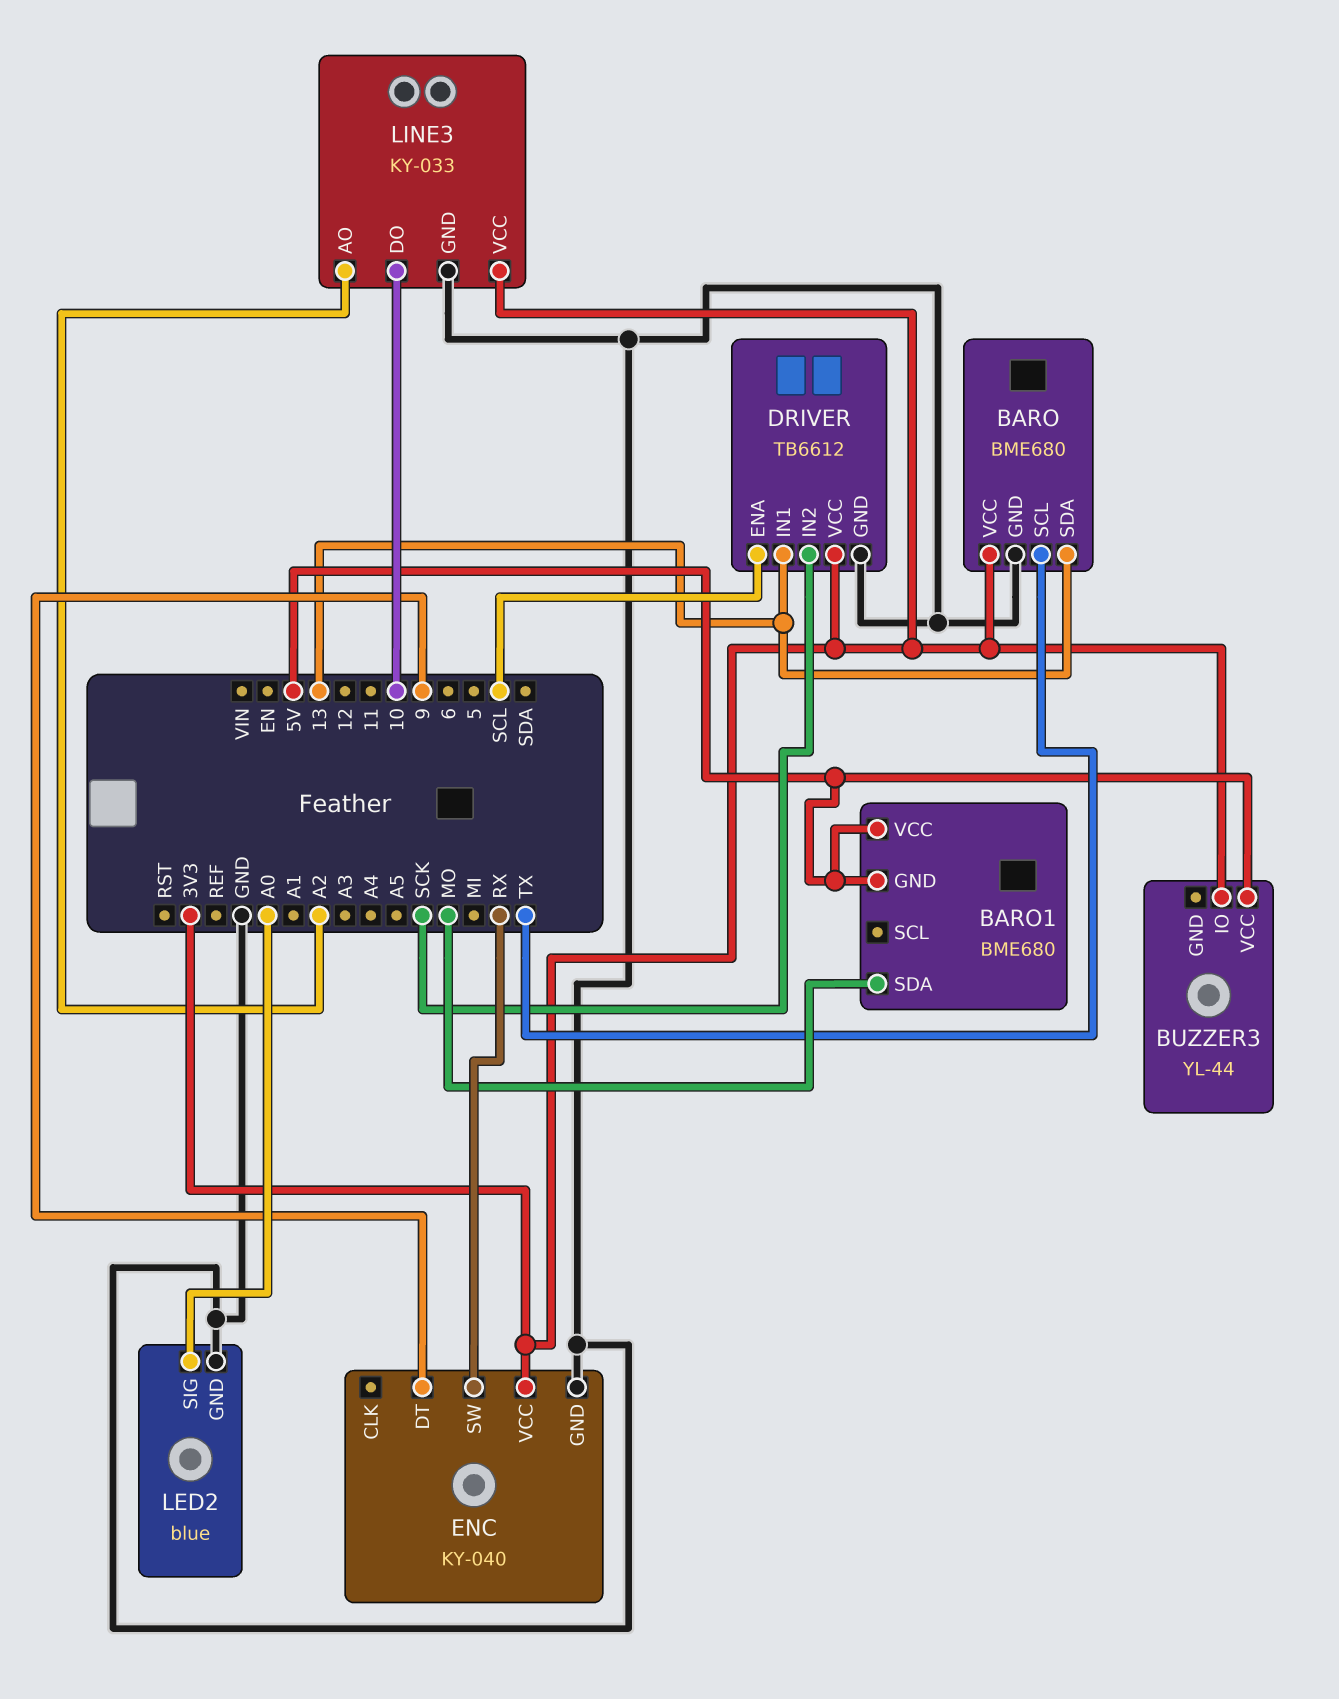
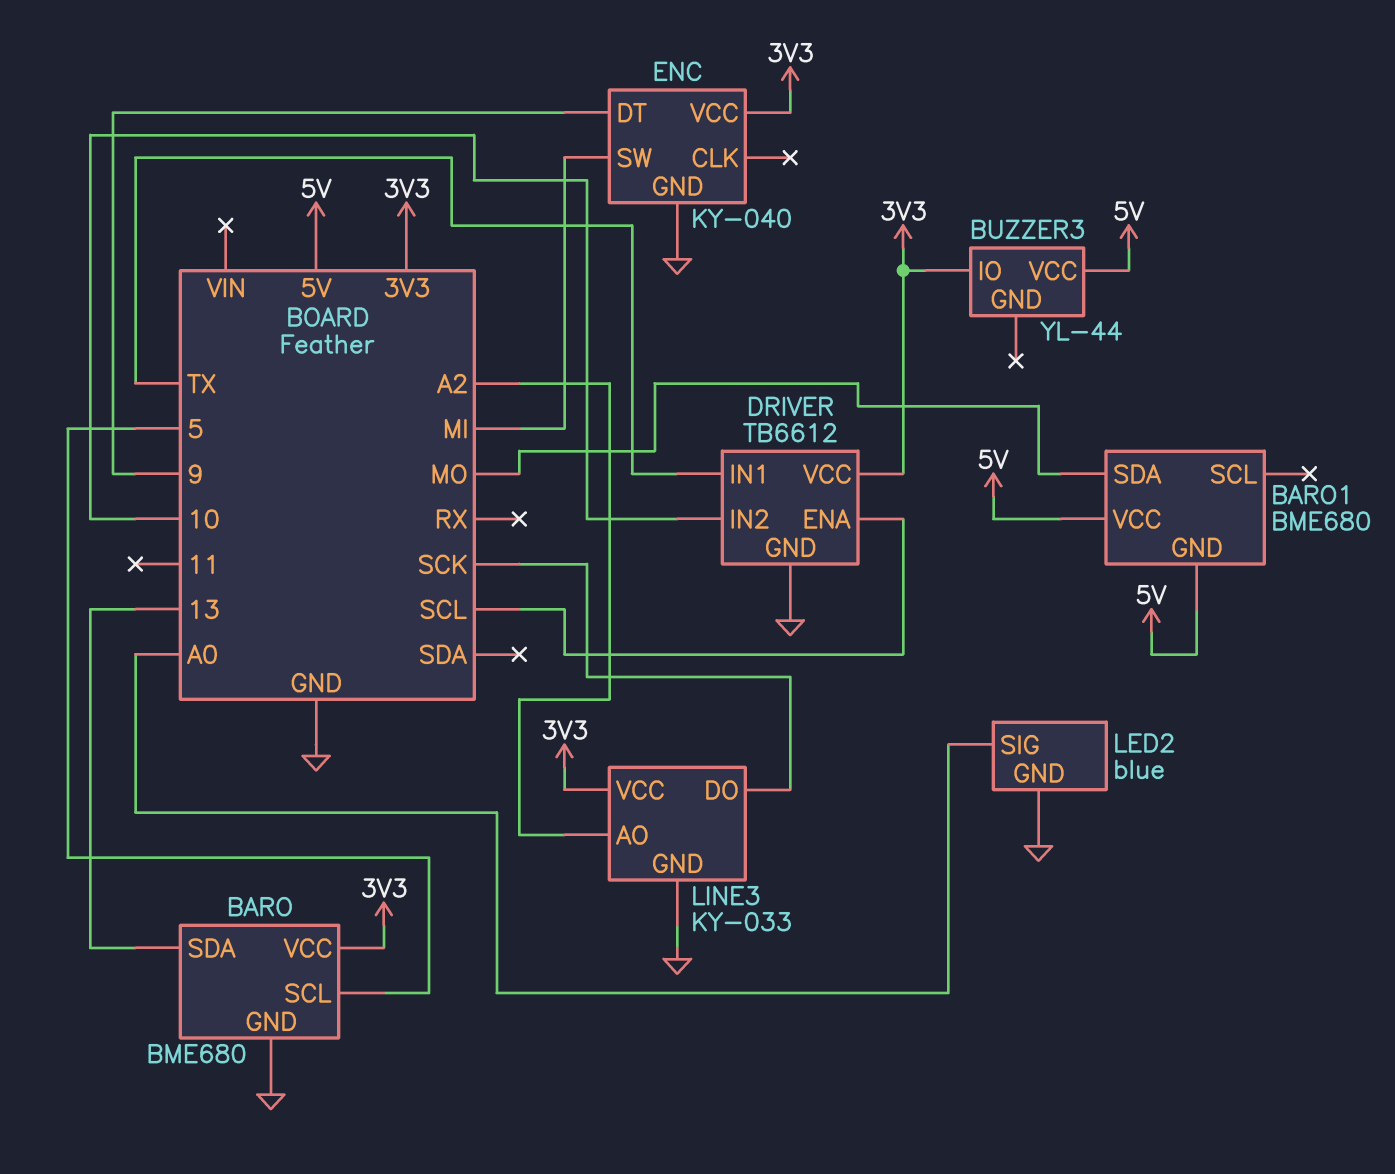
BARO pin SCL: TX -> 5
DRIVER pin IN1: 13 -> TX
DRIVER pin IN2: SCK -> 10
ENC pin SW: RX -> MI
LINE3 pin DO: 10 -> SCK

